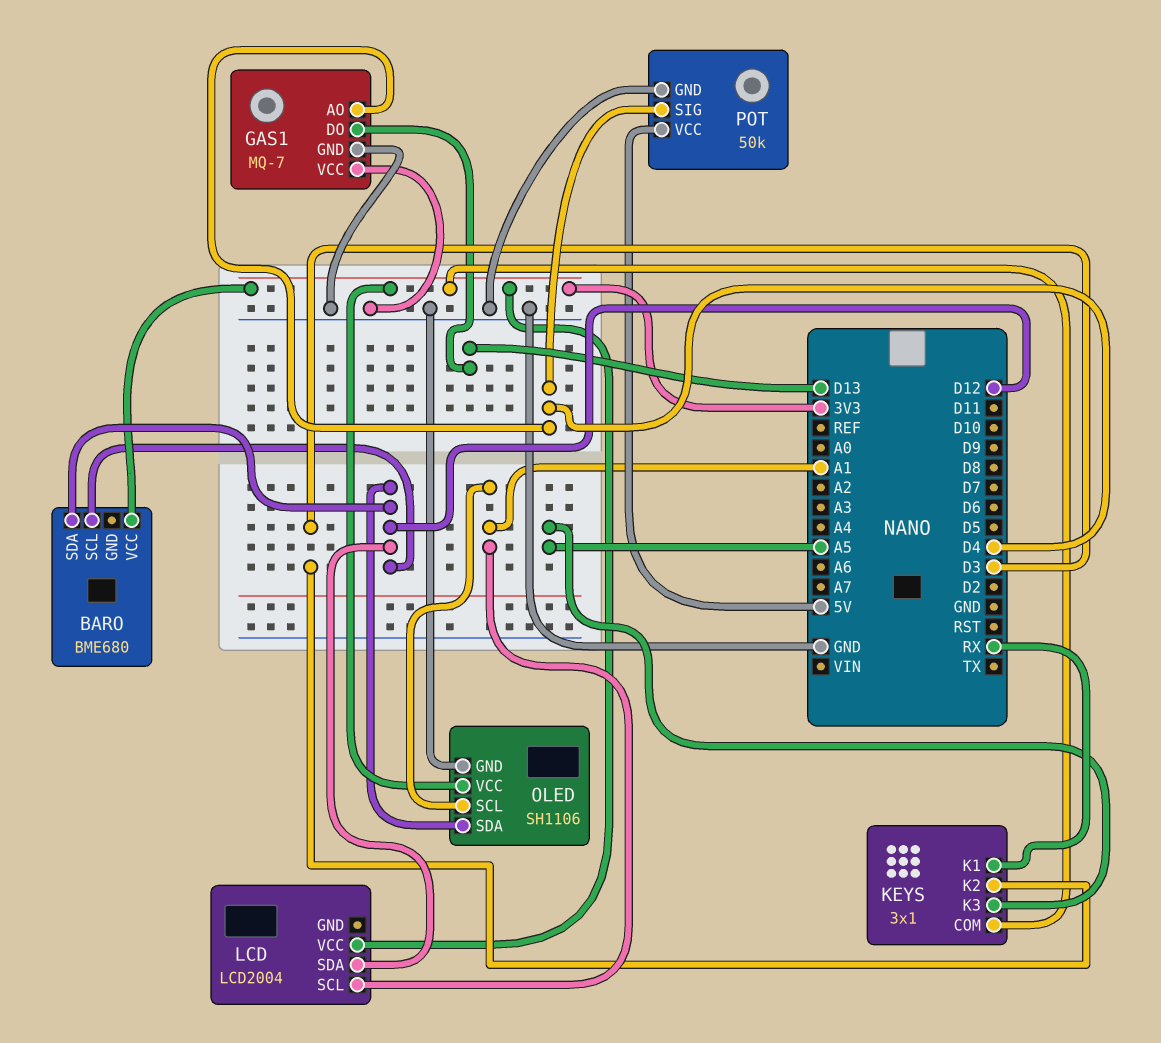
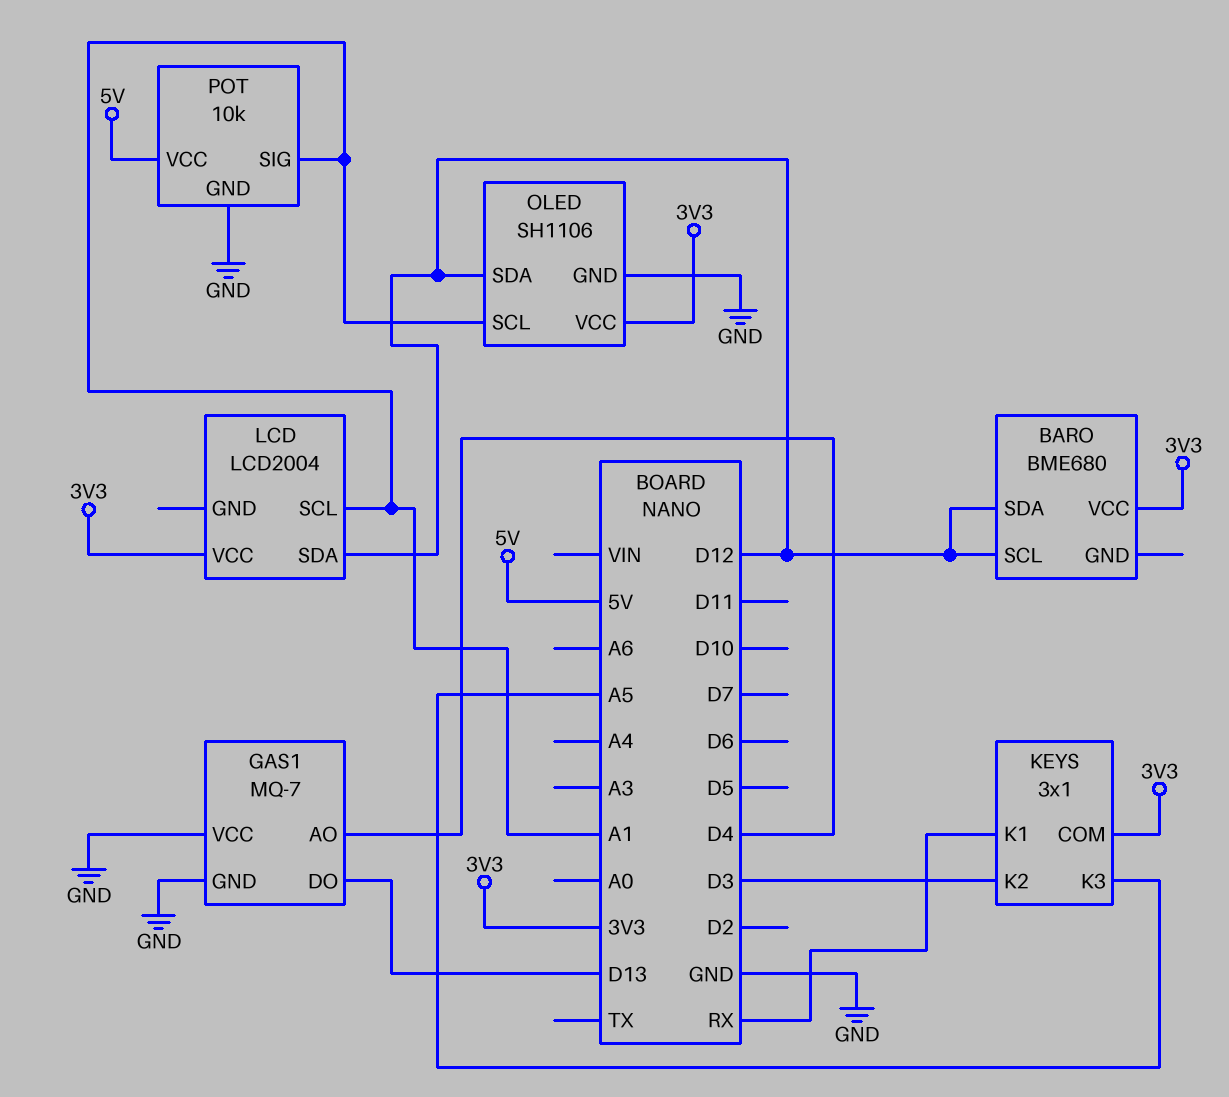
POT: 50k -> 10k
POT pin SIG: D4 -> A1

